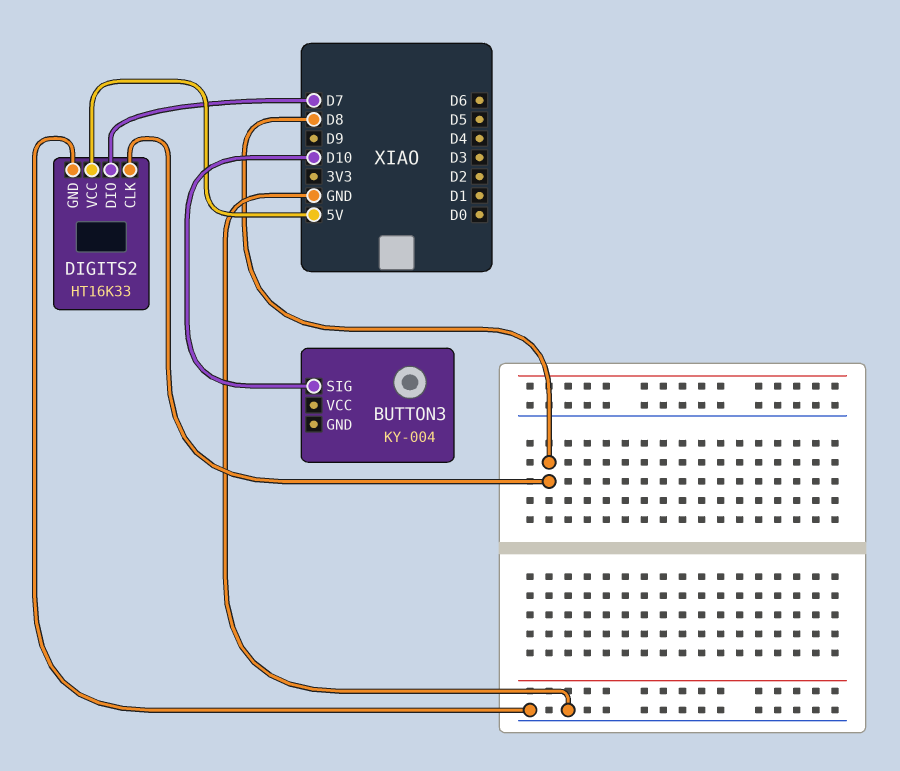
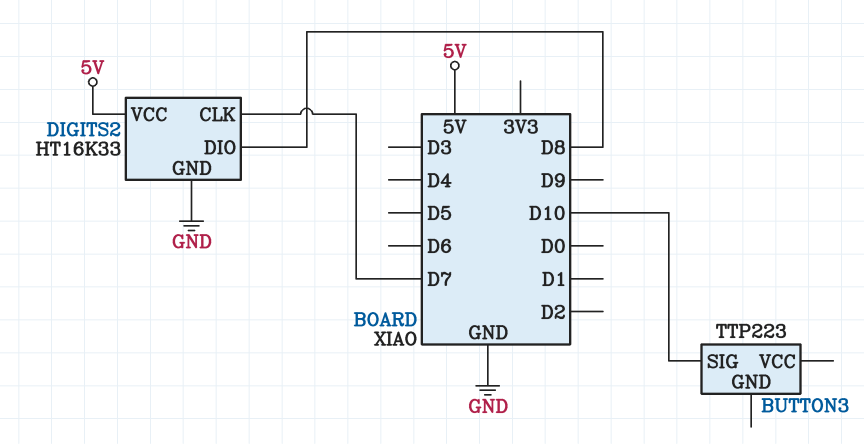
BUTTON3: KY-004 -> TTP223
DIGITS2 pin CLK: D8 -> D7
DIGITS2 pin DIO: D7 -> D8

